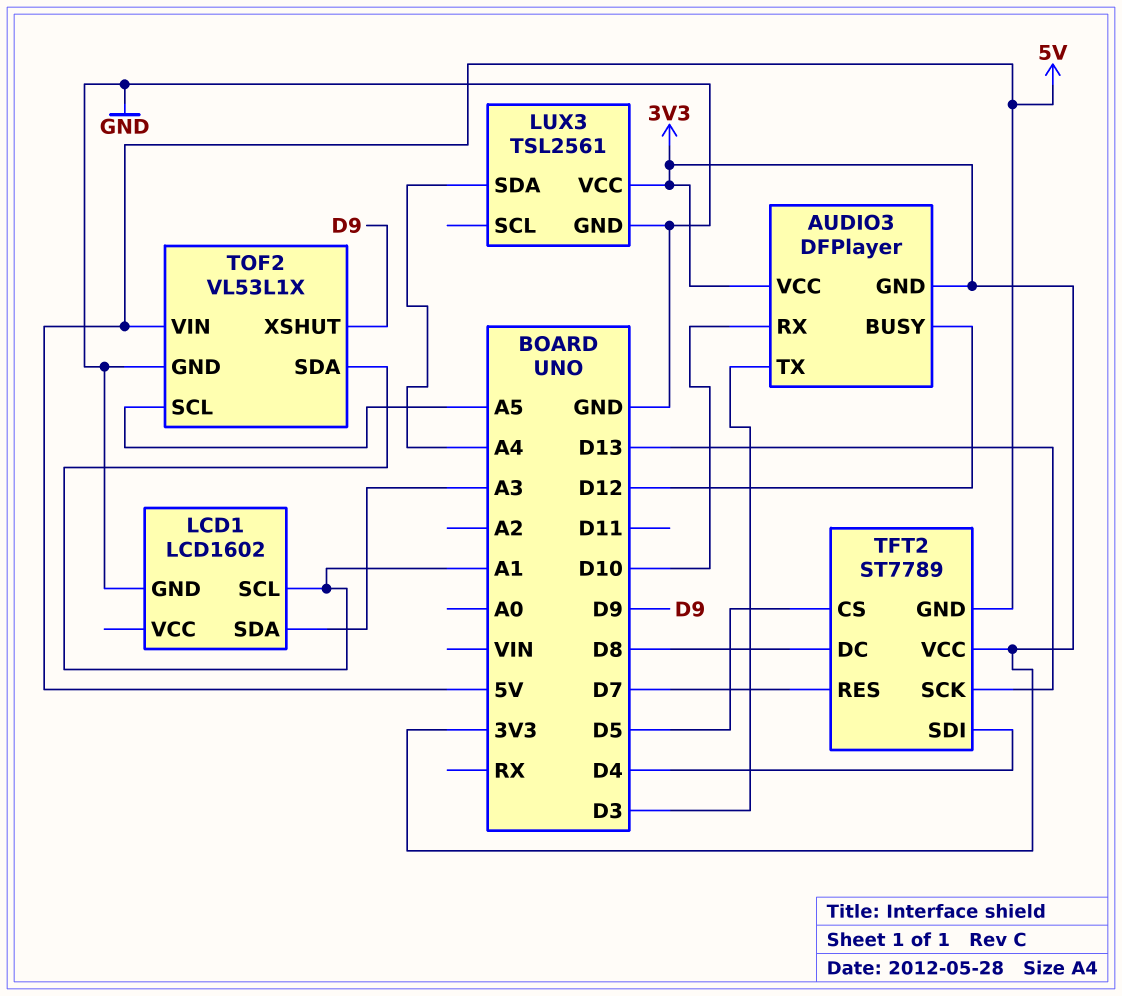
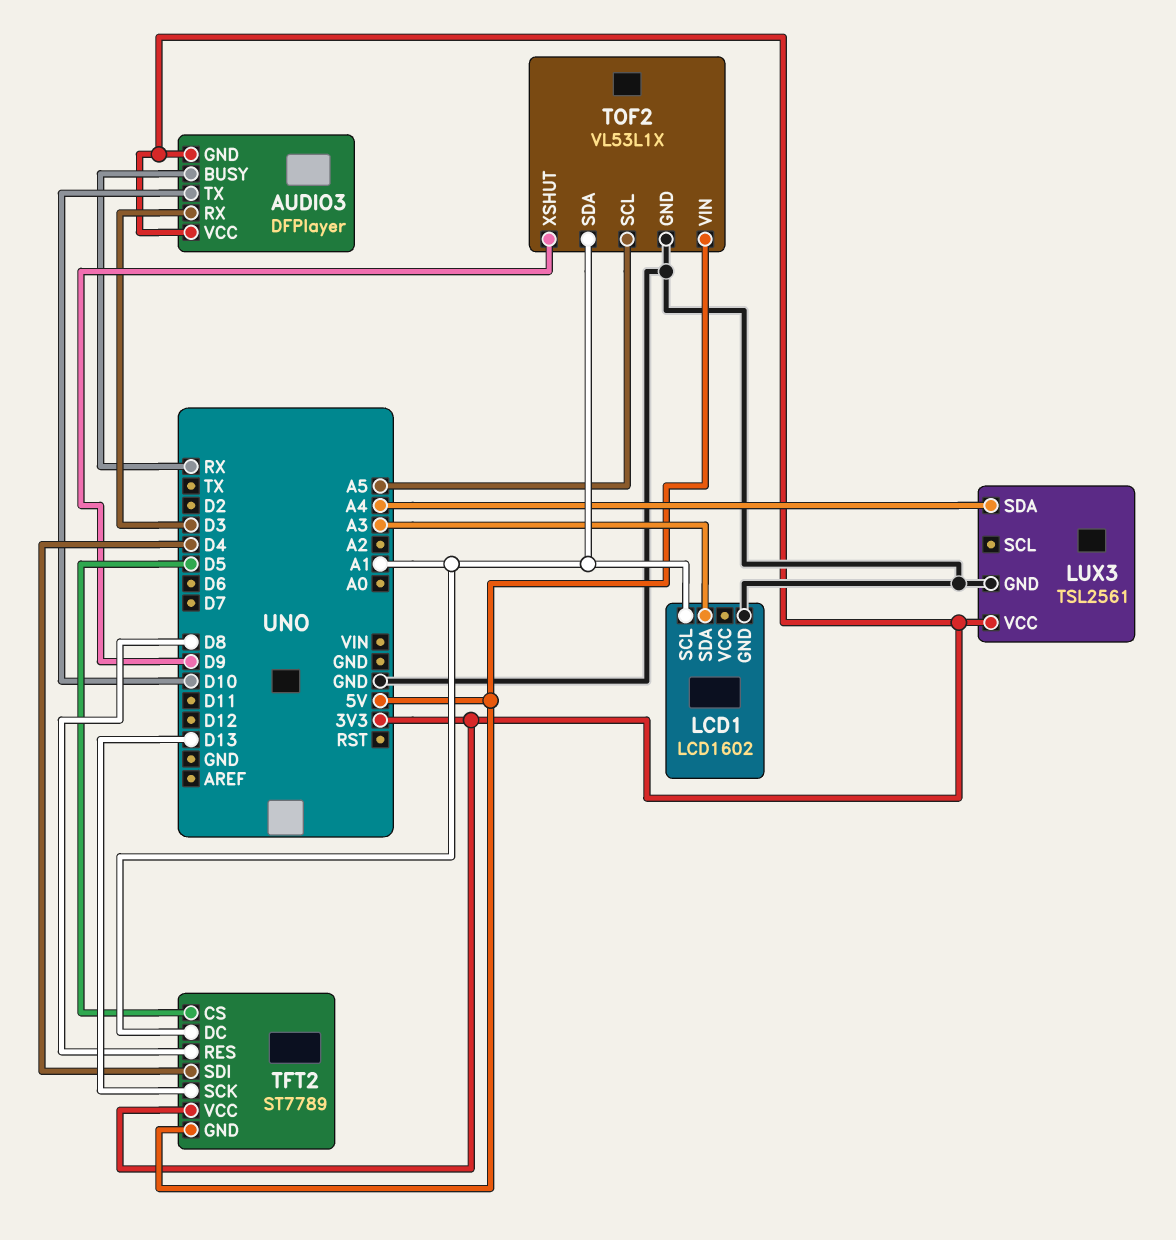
AUDIO3 pin BUSY: D12 -> RX
AUDIO3 pin RX: D10 -> D3
AUDIO3 pin TX: D3 -> D10
TFT2 pin DC: D8 -> A1
TFT2 pin RES: D7 -> D8

